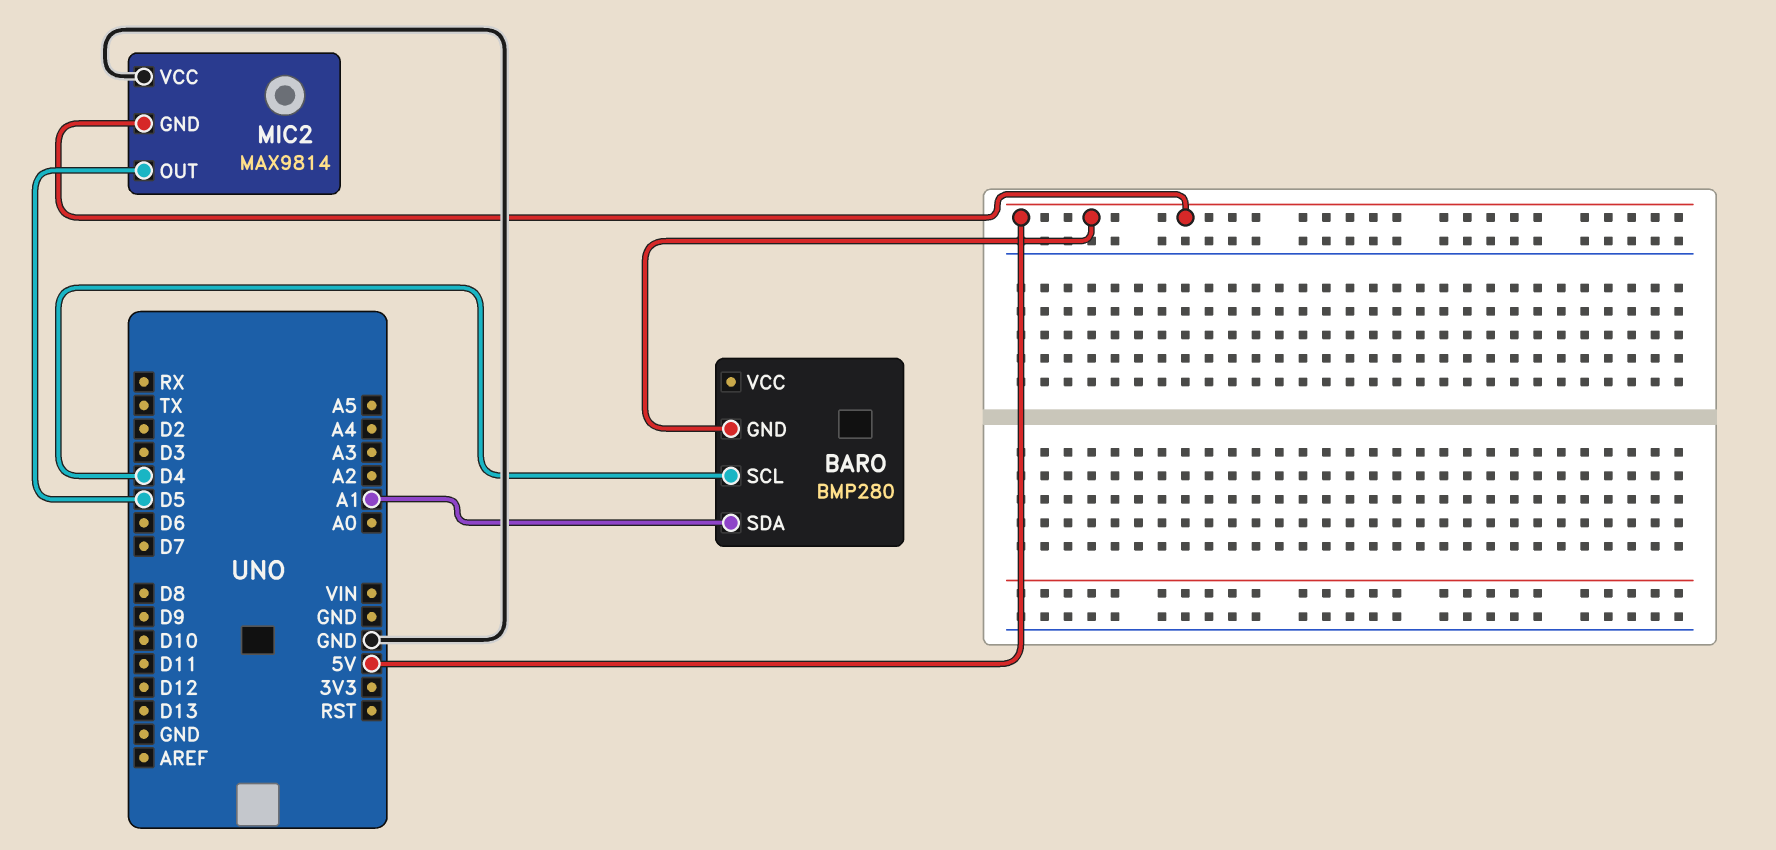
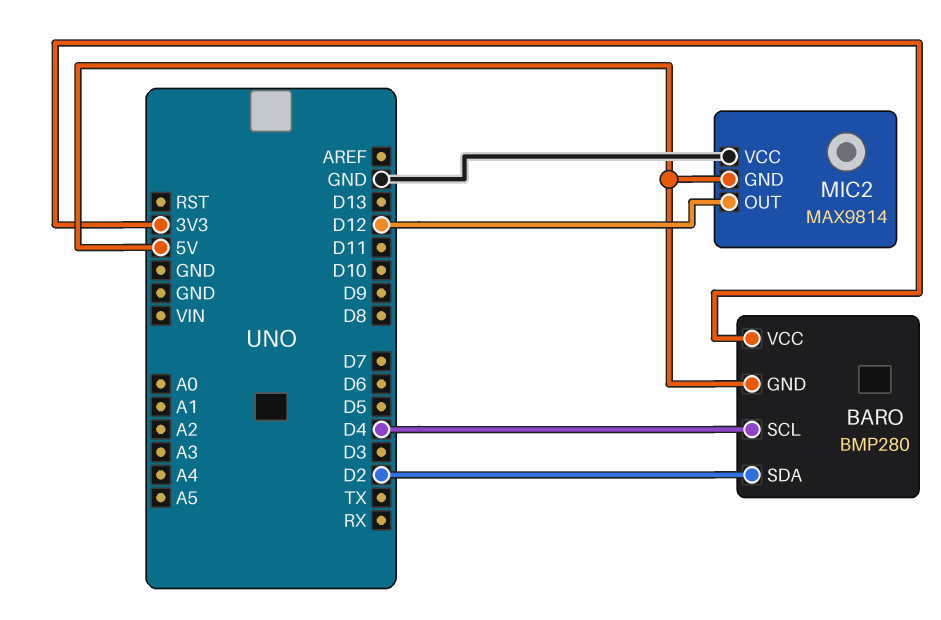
BARO pin SDA: A1 -> D2
BARO pin VCC: none -> 3V3
MIC2 pin OUT: D5 -> D12

